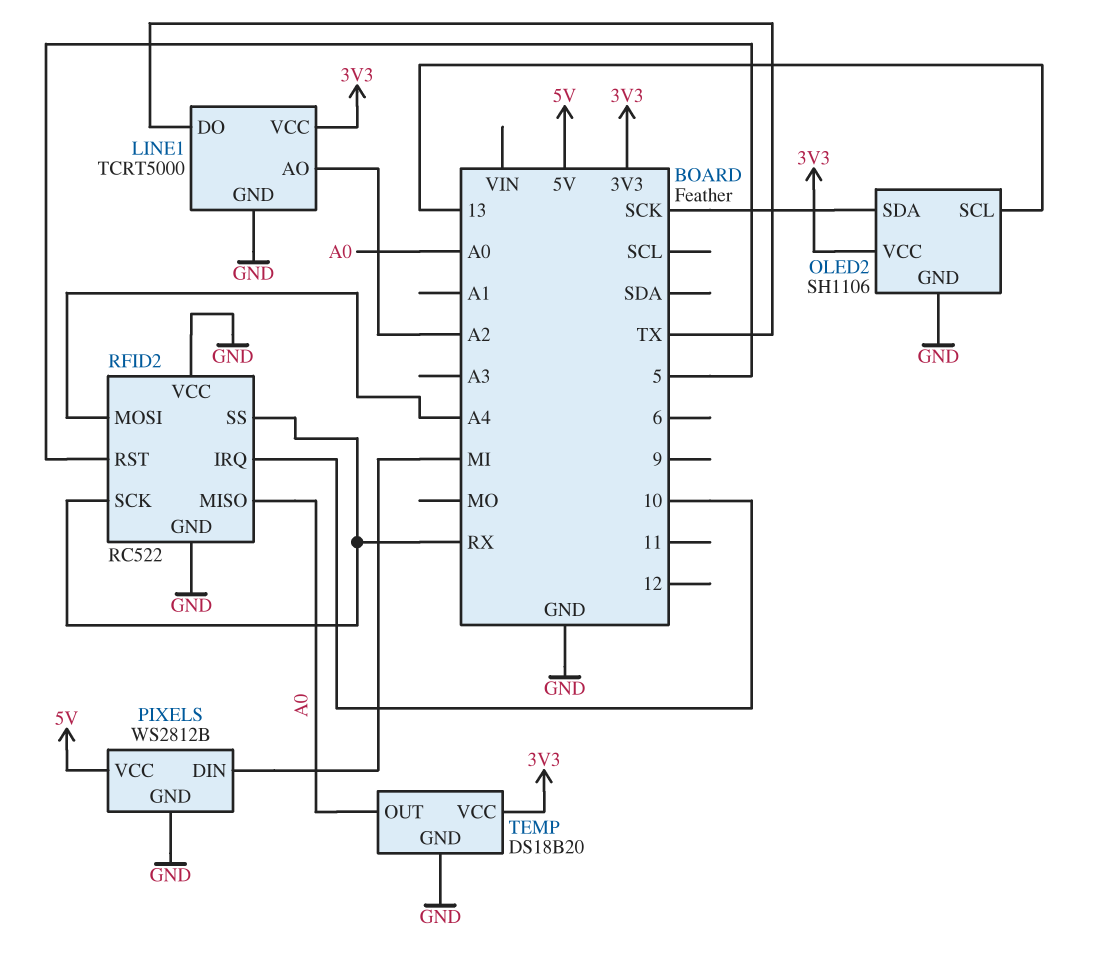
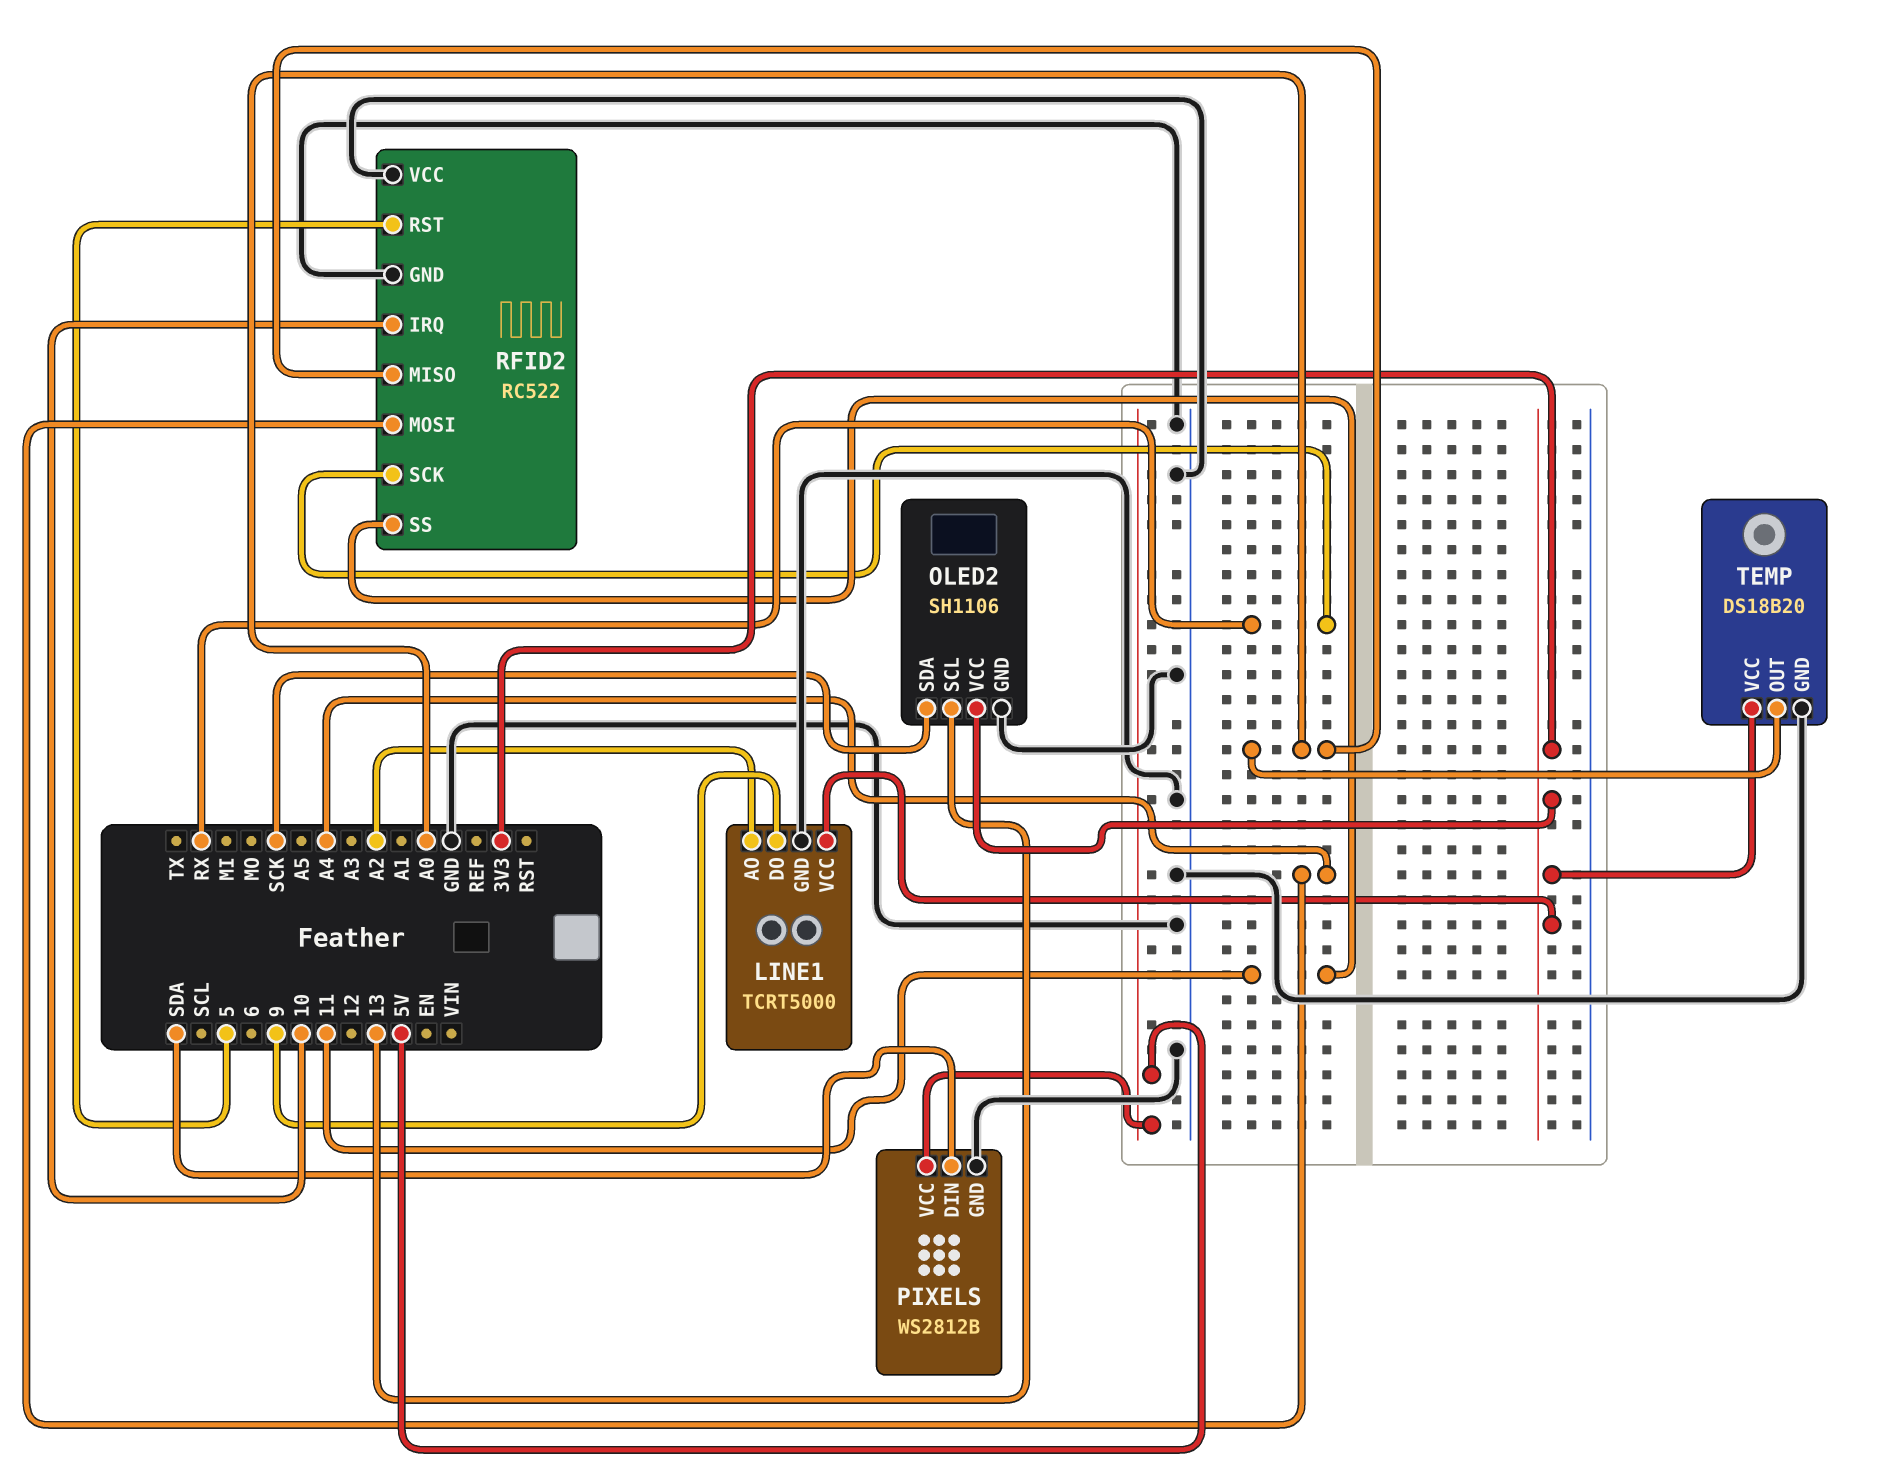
LINE1 pin DO: TX -> 9
PIXELS pin DIN: MI -> SDA
RFID2 pin SS: RX -> 11

